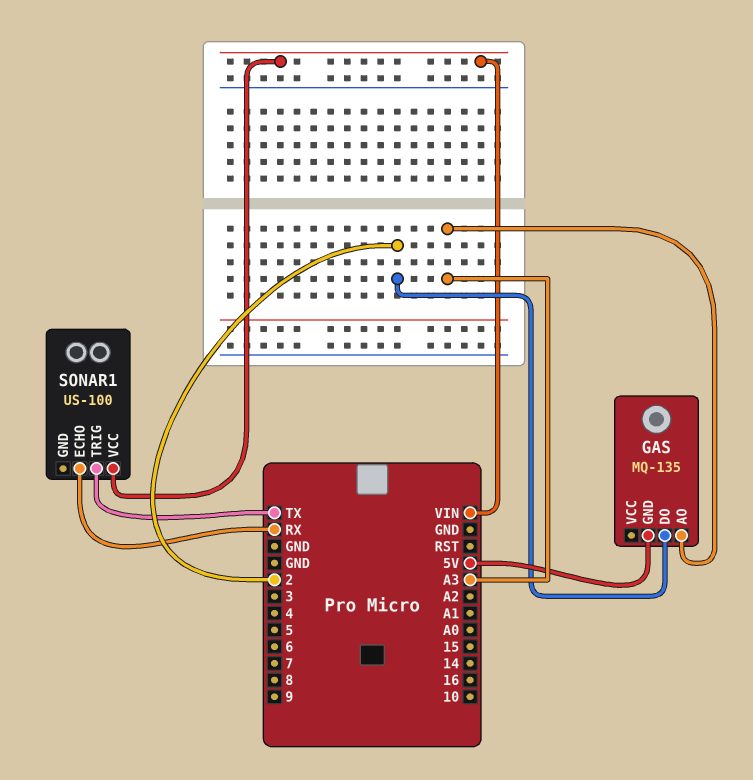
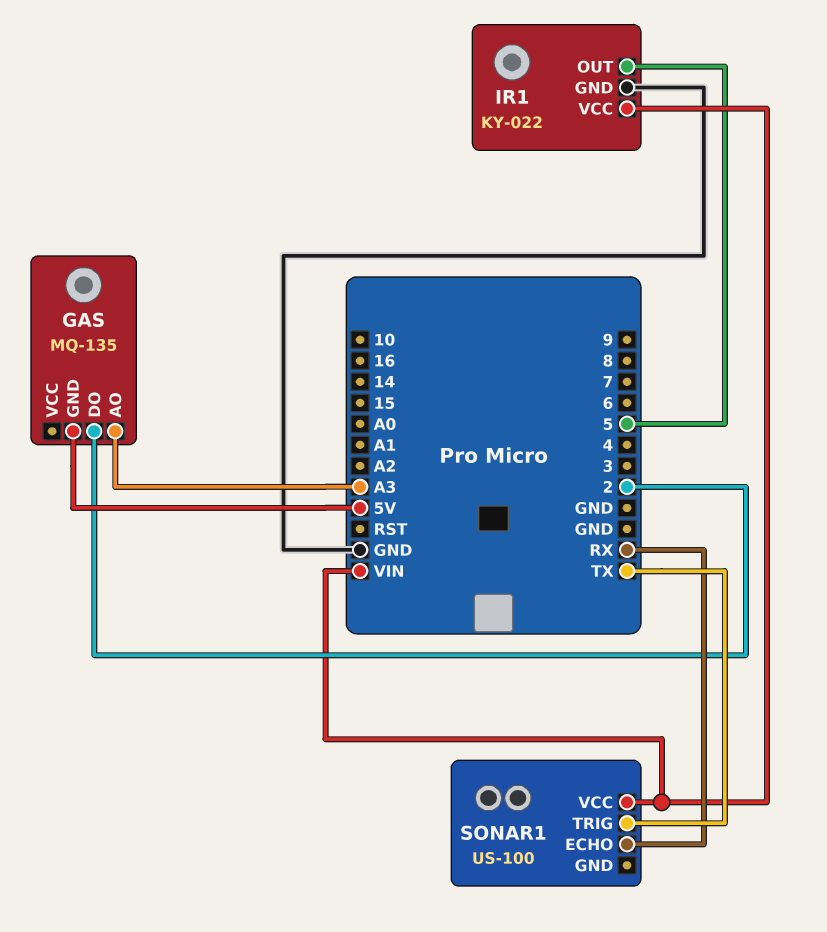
IR1: none -> KY-022
IR1 pin GND: none -> GND
IR1 pin OUT: none -> 5
IR1 pin VCC: none -> VIN

